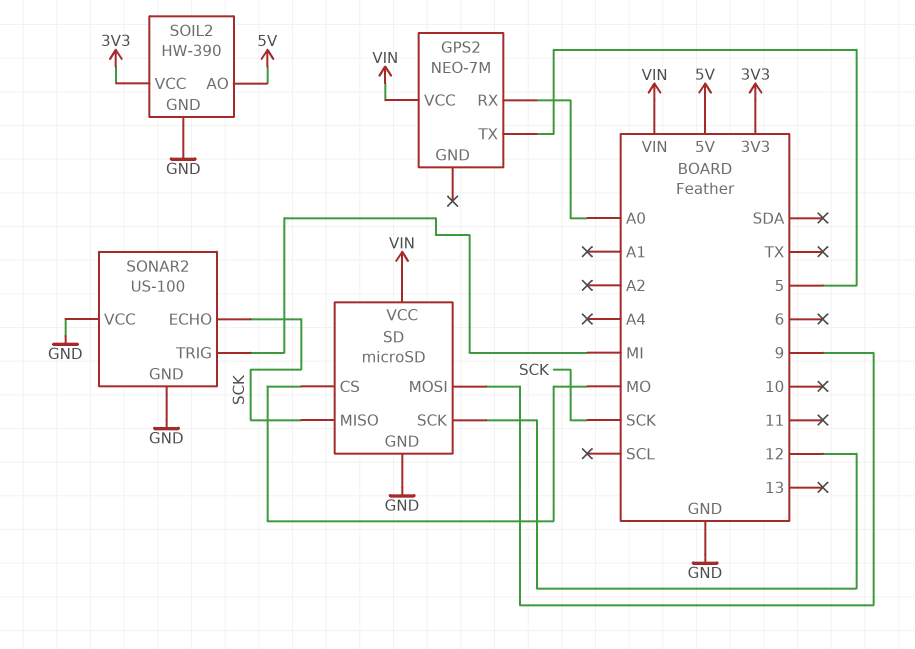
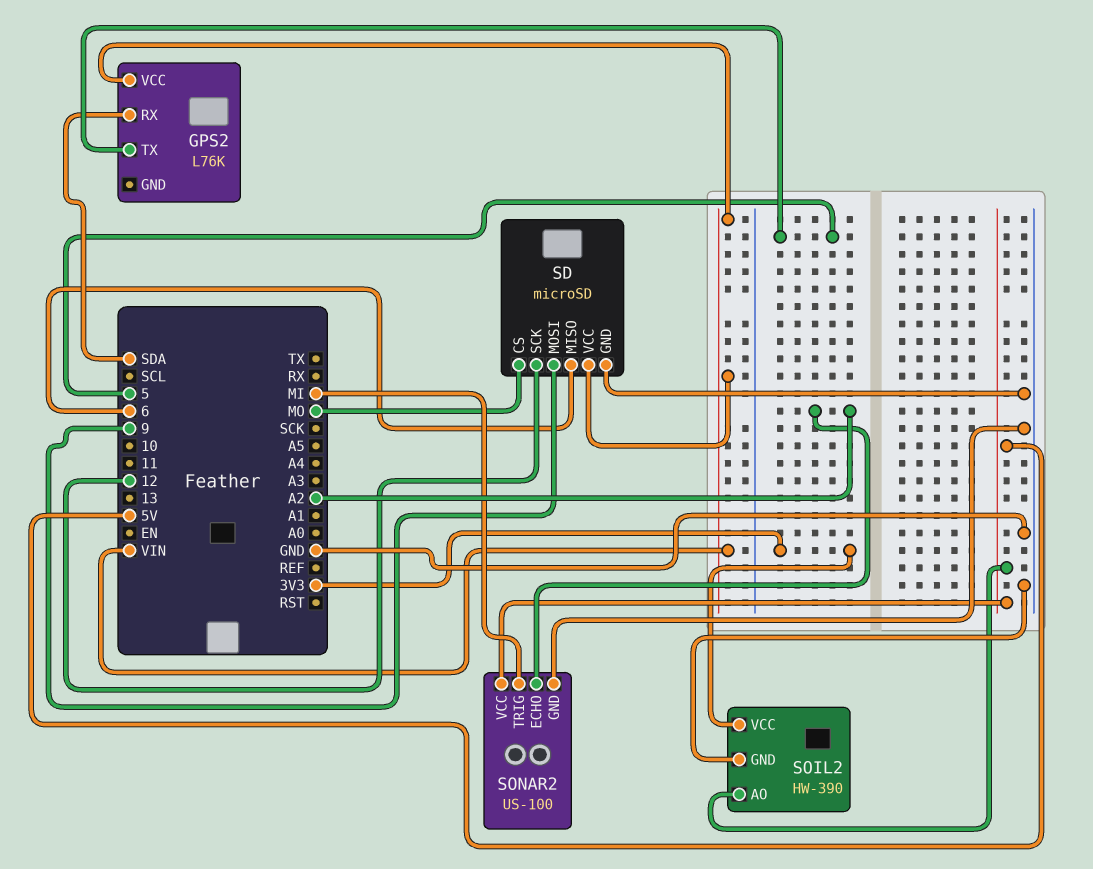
GPS2: NEO-7M -> L76K
GPS2 pin RX: A0 -> SDA
SD pin MISO: SCK -> 6
SONAR2 pin ECHO: SCK -> A2
SONAR2 pin VCC: GND -> 5V

